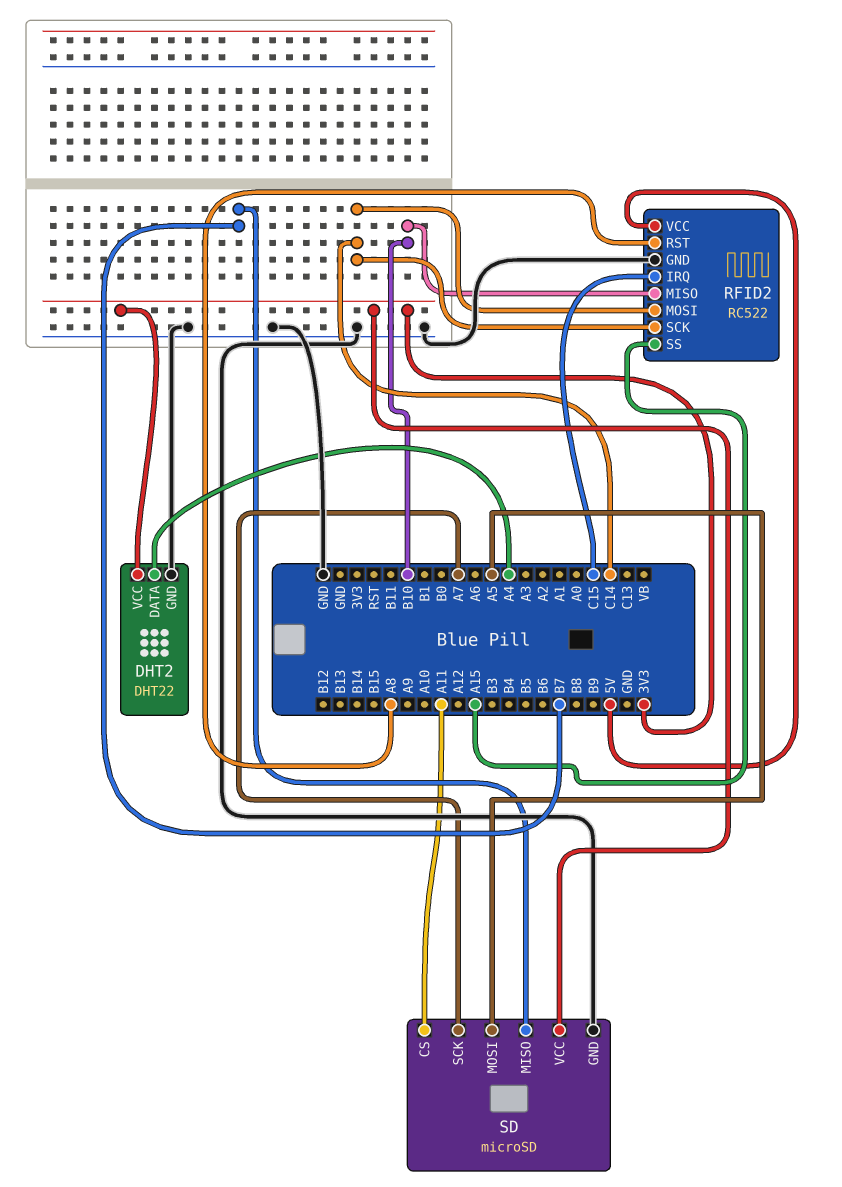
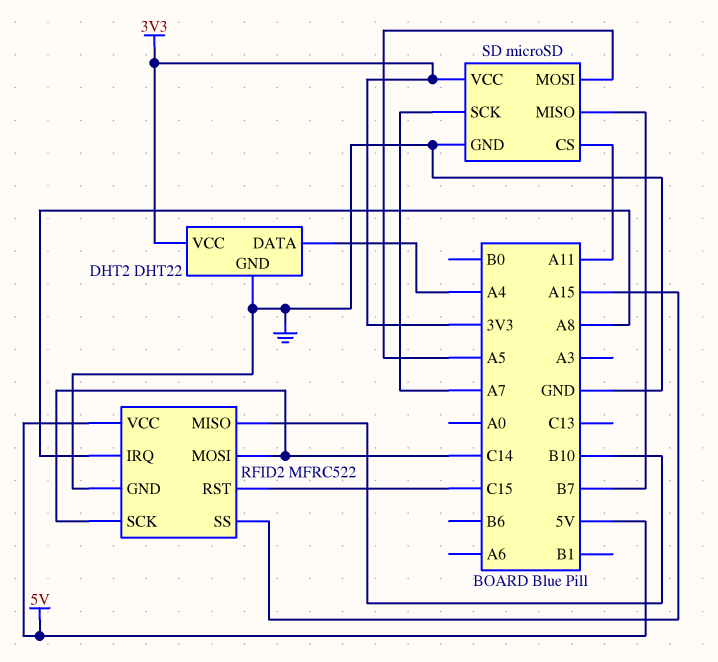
RFID2: RC522 -> MFRC522
RFID2 pin IRQ: C15 -> A8
RFID2 pin RST: A8 -> C15

